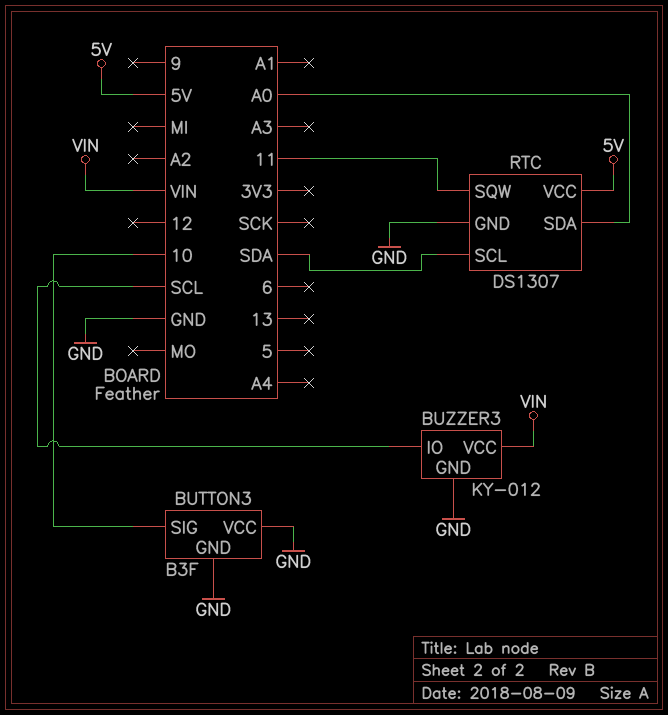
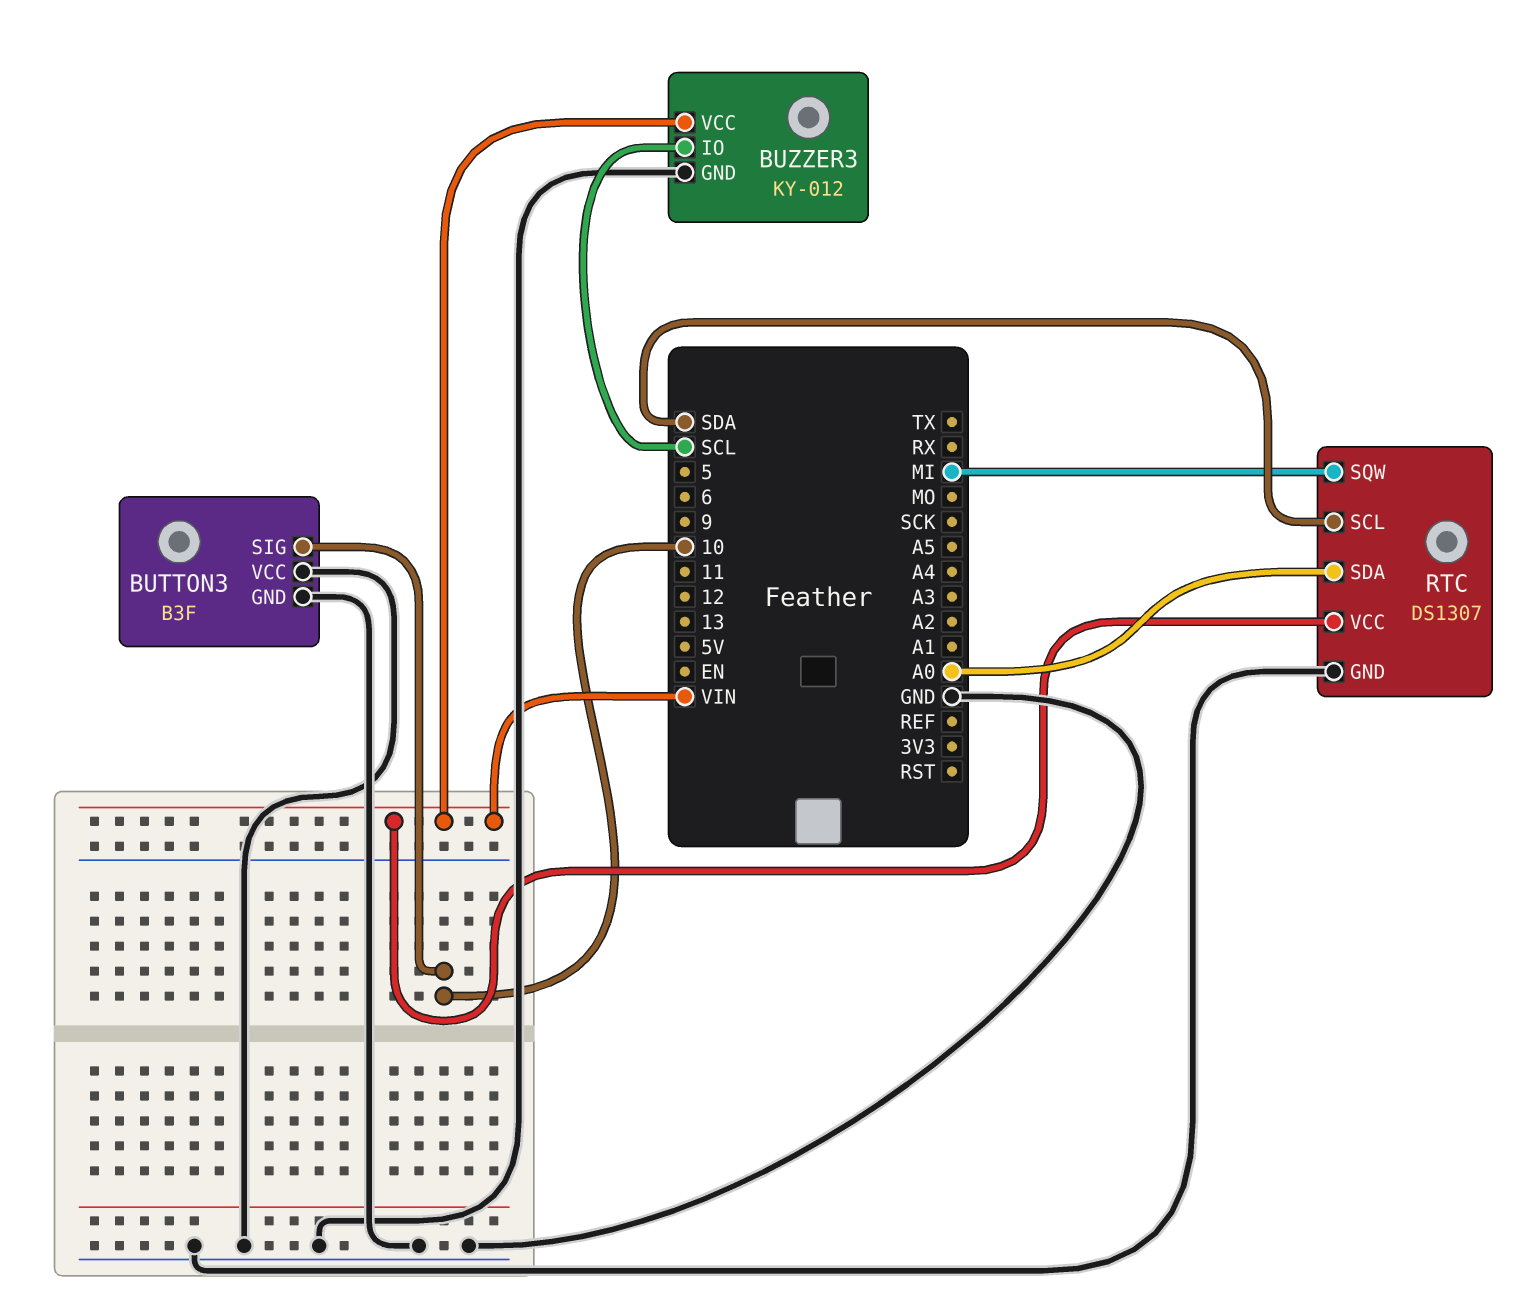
RTC pin SQW: 11 -> MI
RTC pin VCC: 5V -> VIN

